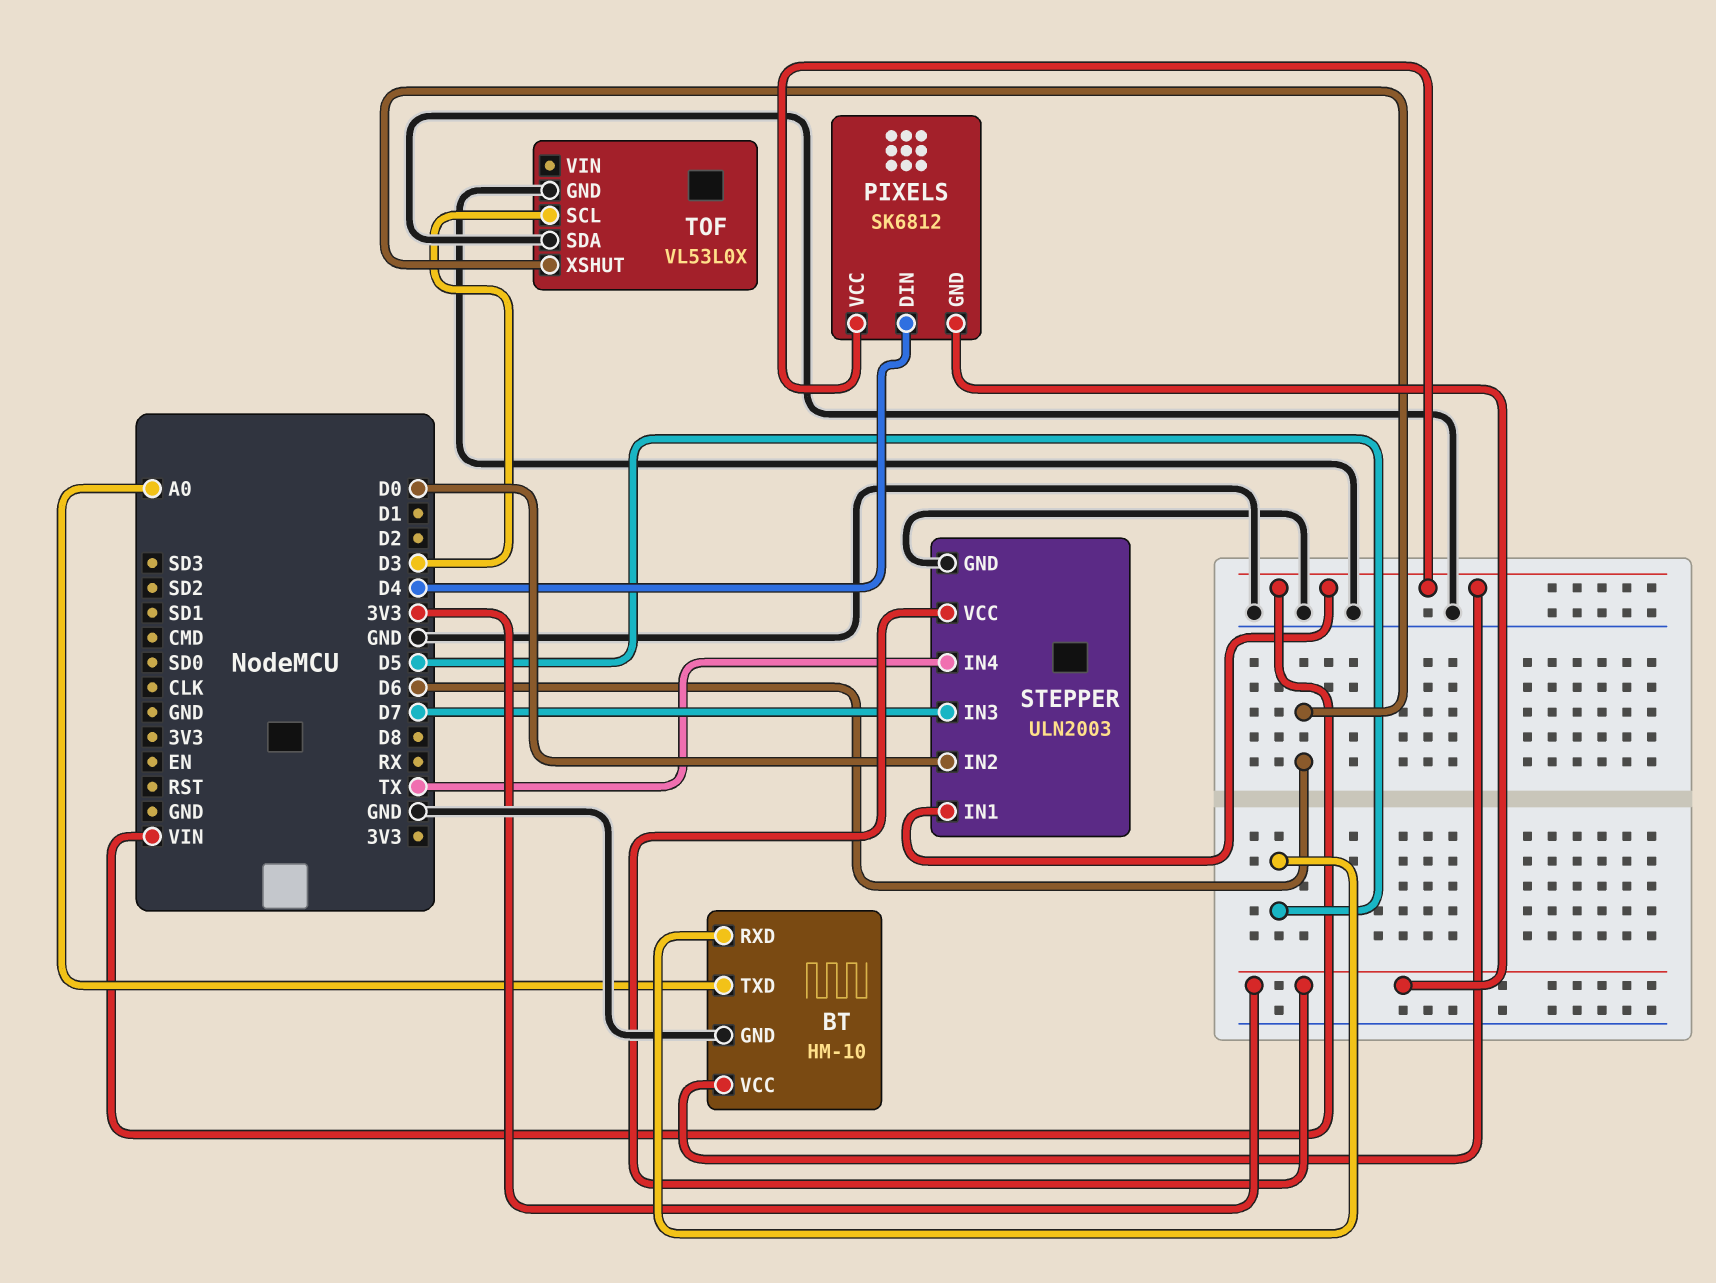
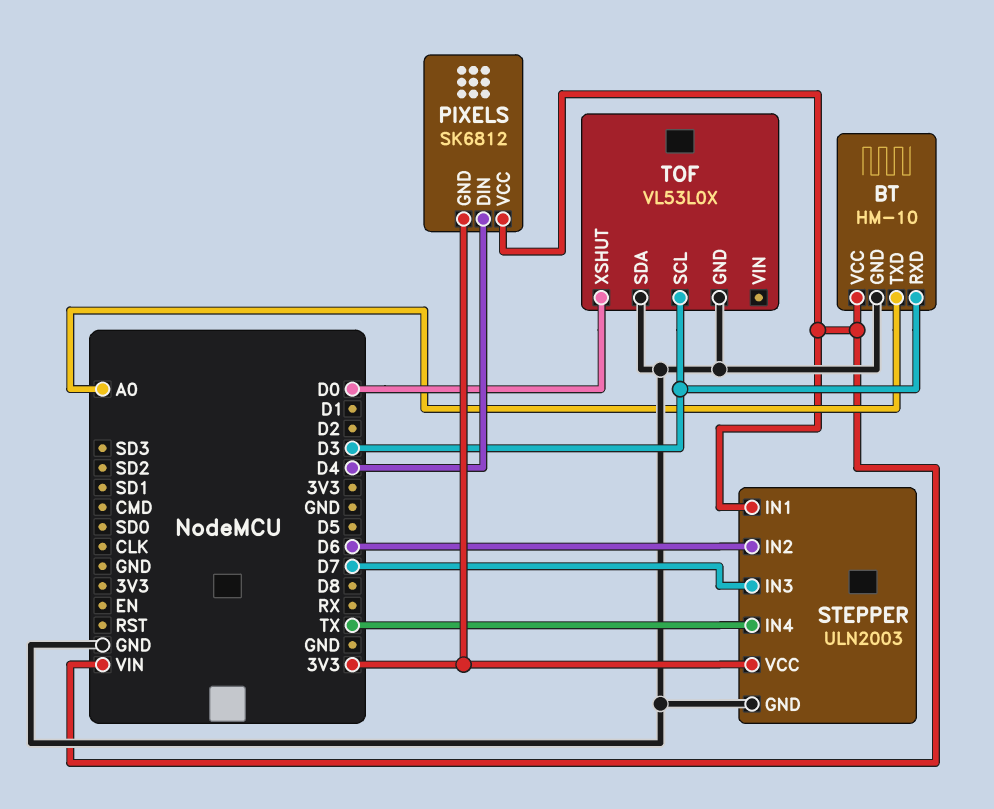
BT pin RXD: D5 -> D3
STEPPER pin IN2: D0 -> D6
TOF pin XSHUT: D6 -> D0

